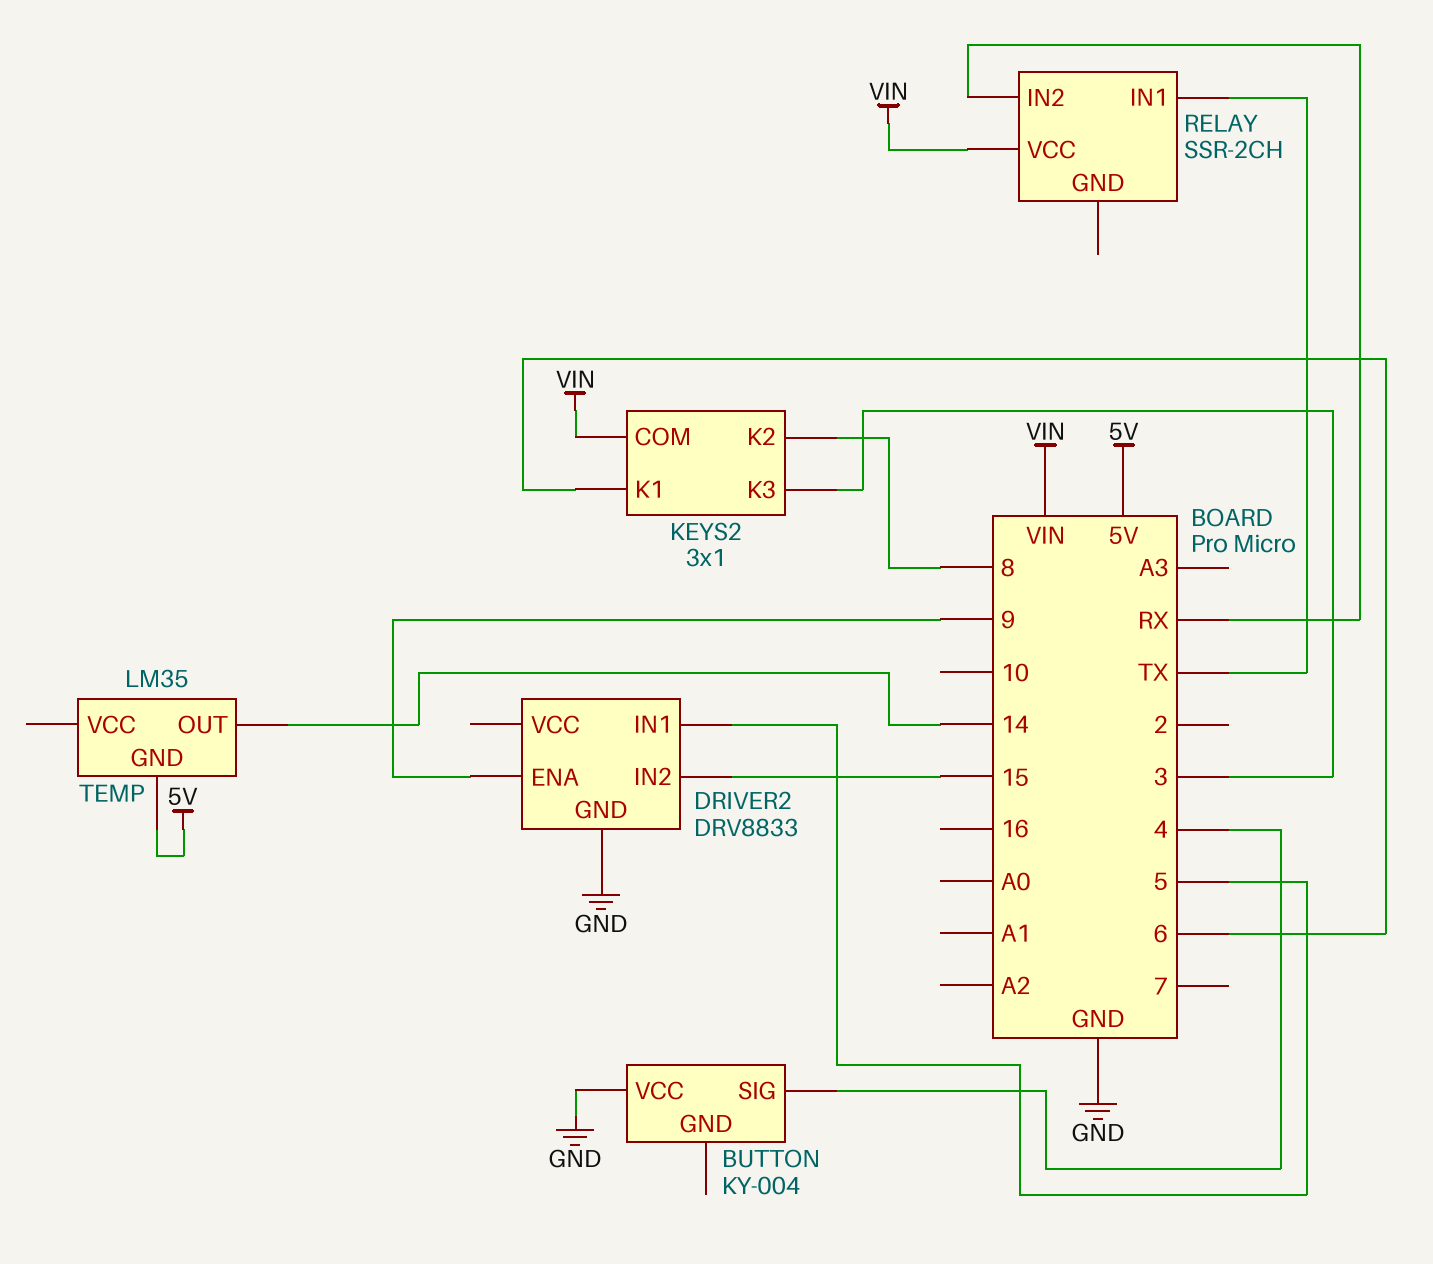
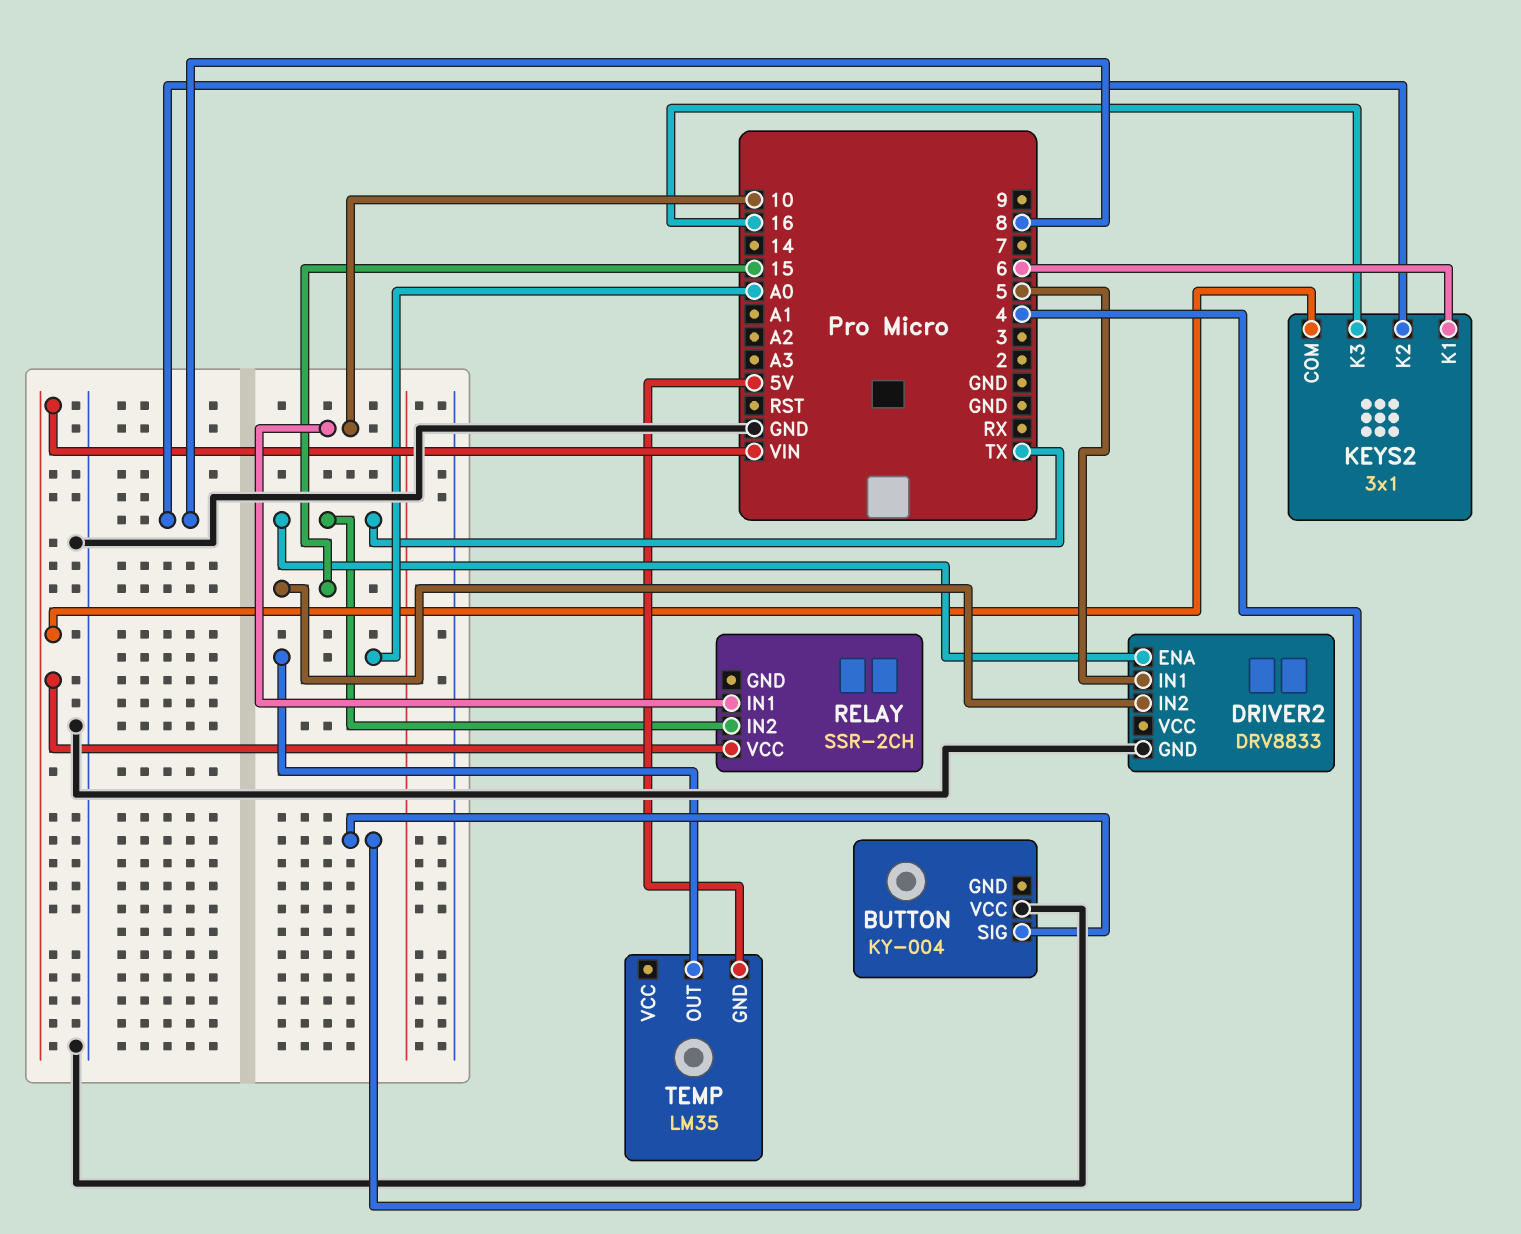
DRIVER2 pin ENA: 9 -> TX
KEYS2 pin K3: 3 -> 16
RELAY pin IN1: TX -> 10
RELAY pin IN2: RX -> TX
TEMP pin OUT: 14 -> A0

